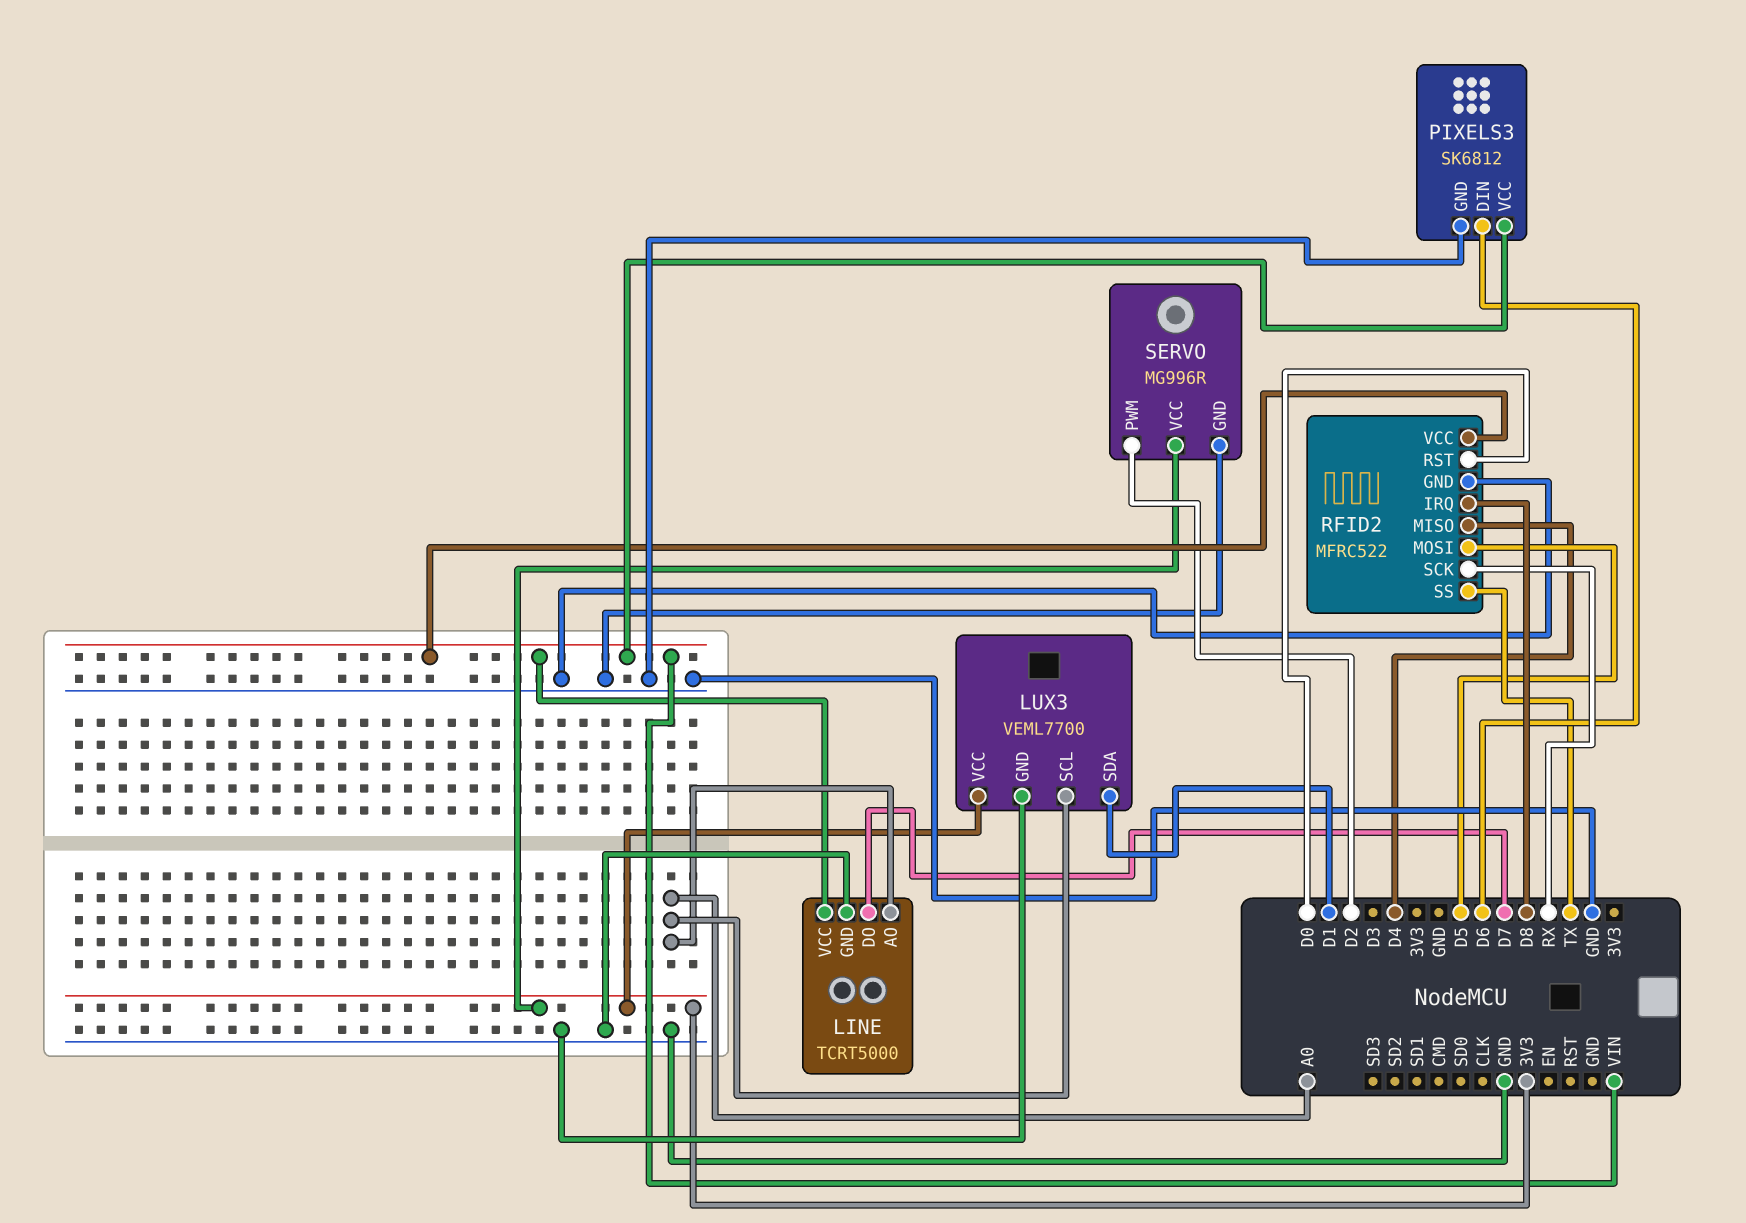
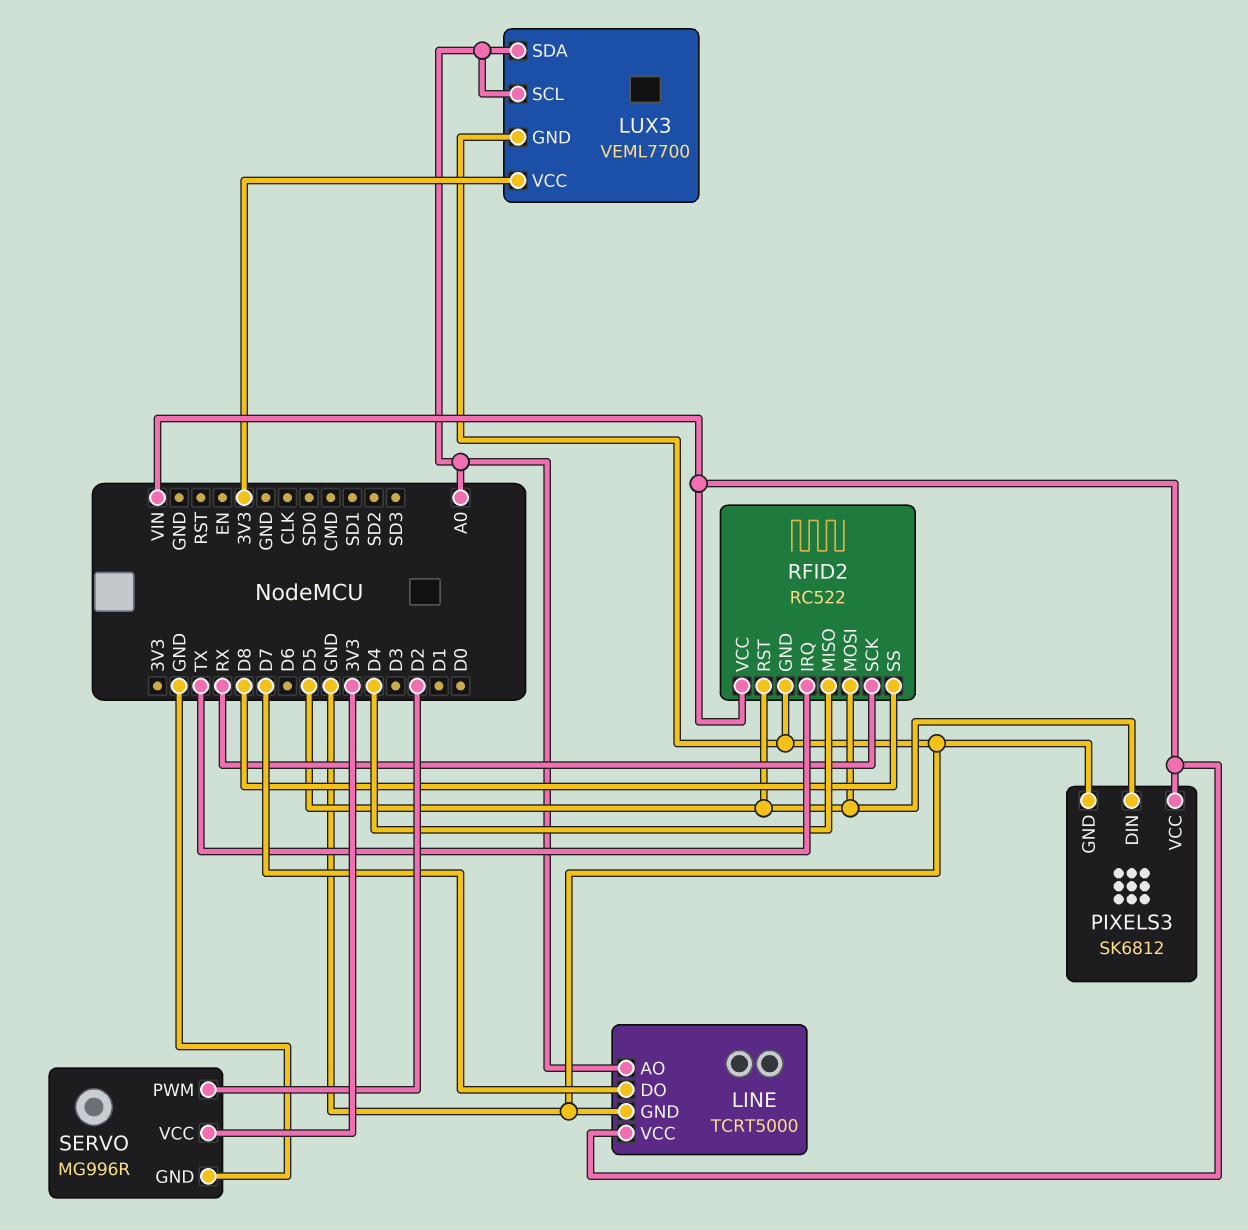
LUX3 pin SDA: D1 -> A0
PIXELS3 pin DIN: D6 -> D5
RFID2: MFRC522 -> RC522
RFID2 pin IRQ: D8 -> TX
RFID2 pin RST: D0 -> D5
RFID2 pin SS: TX -> D8

